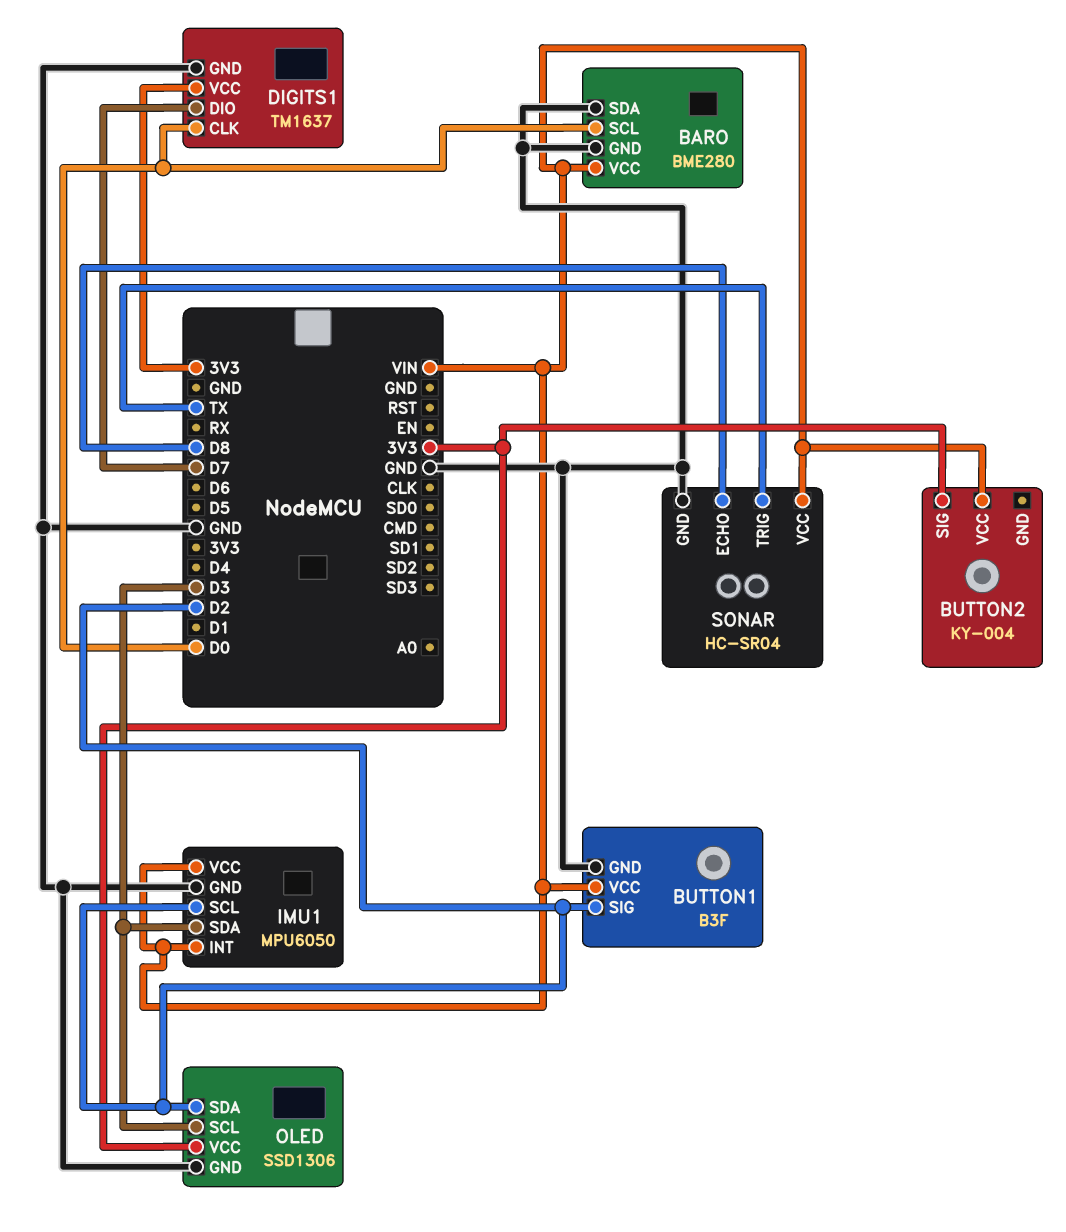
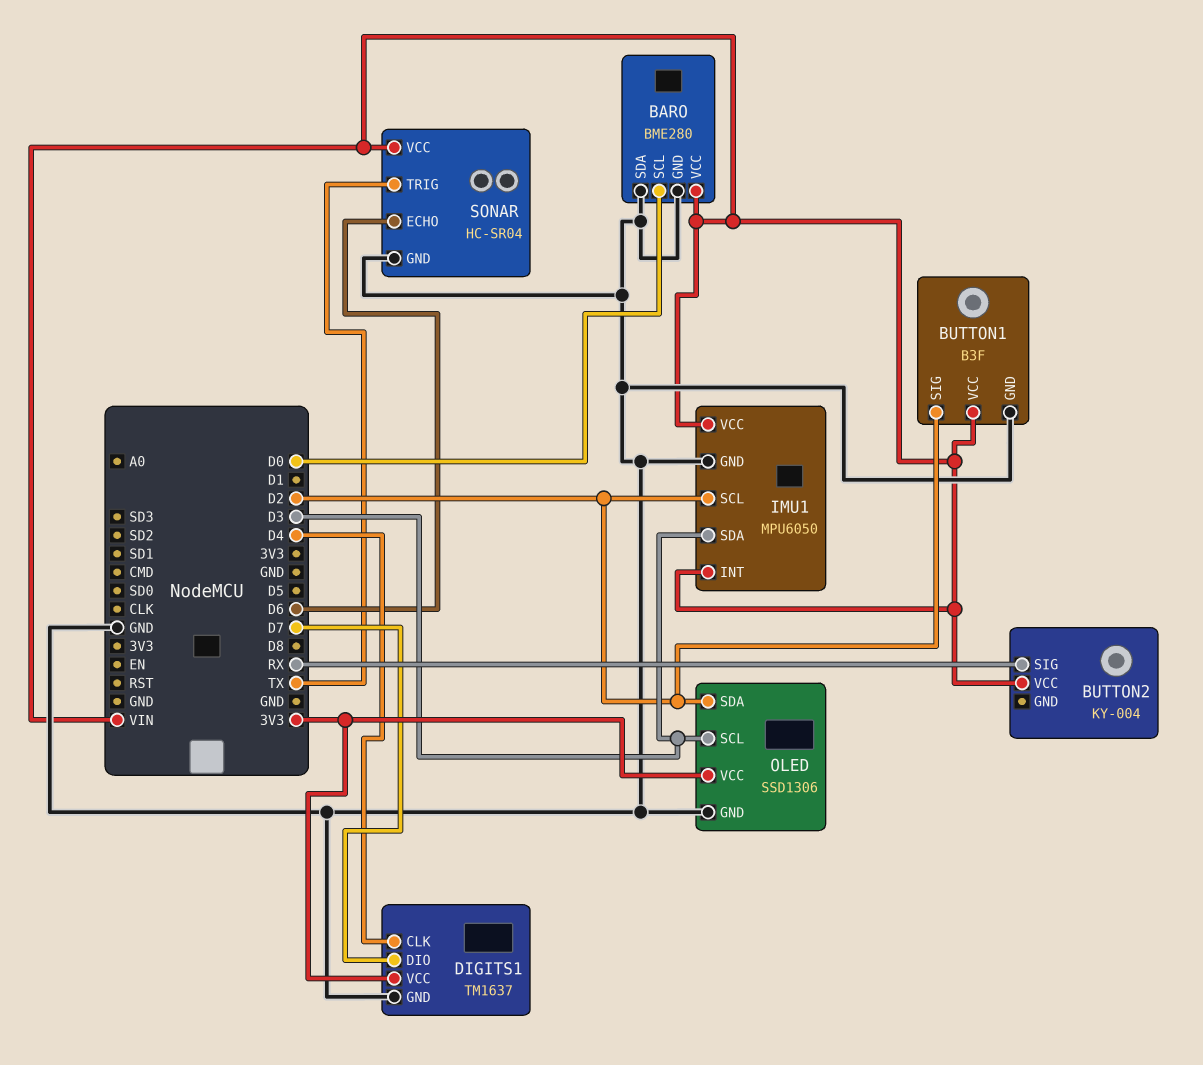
BUTTON2 pin SIG: 3V3 -> RX
DIGITS1 pin CLK: D0 -> D4
SONAR pin ECHO: D8 -> D6

